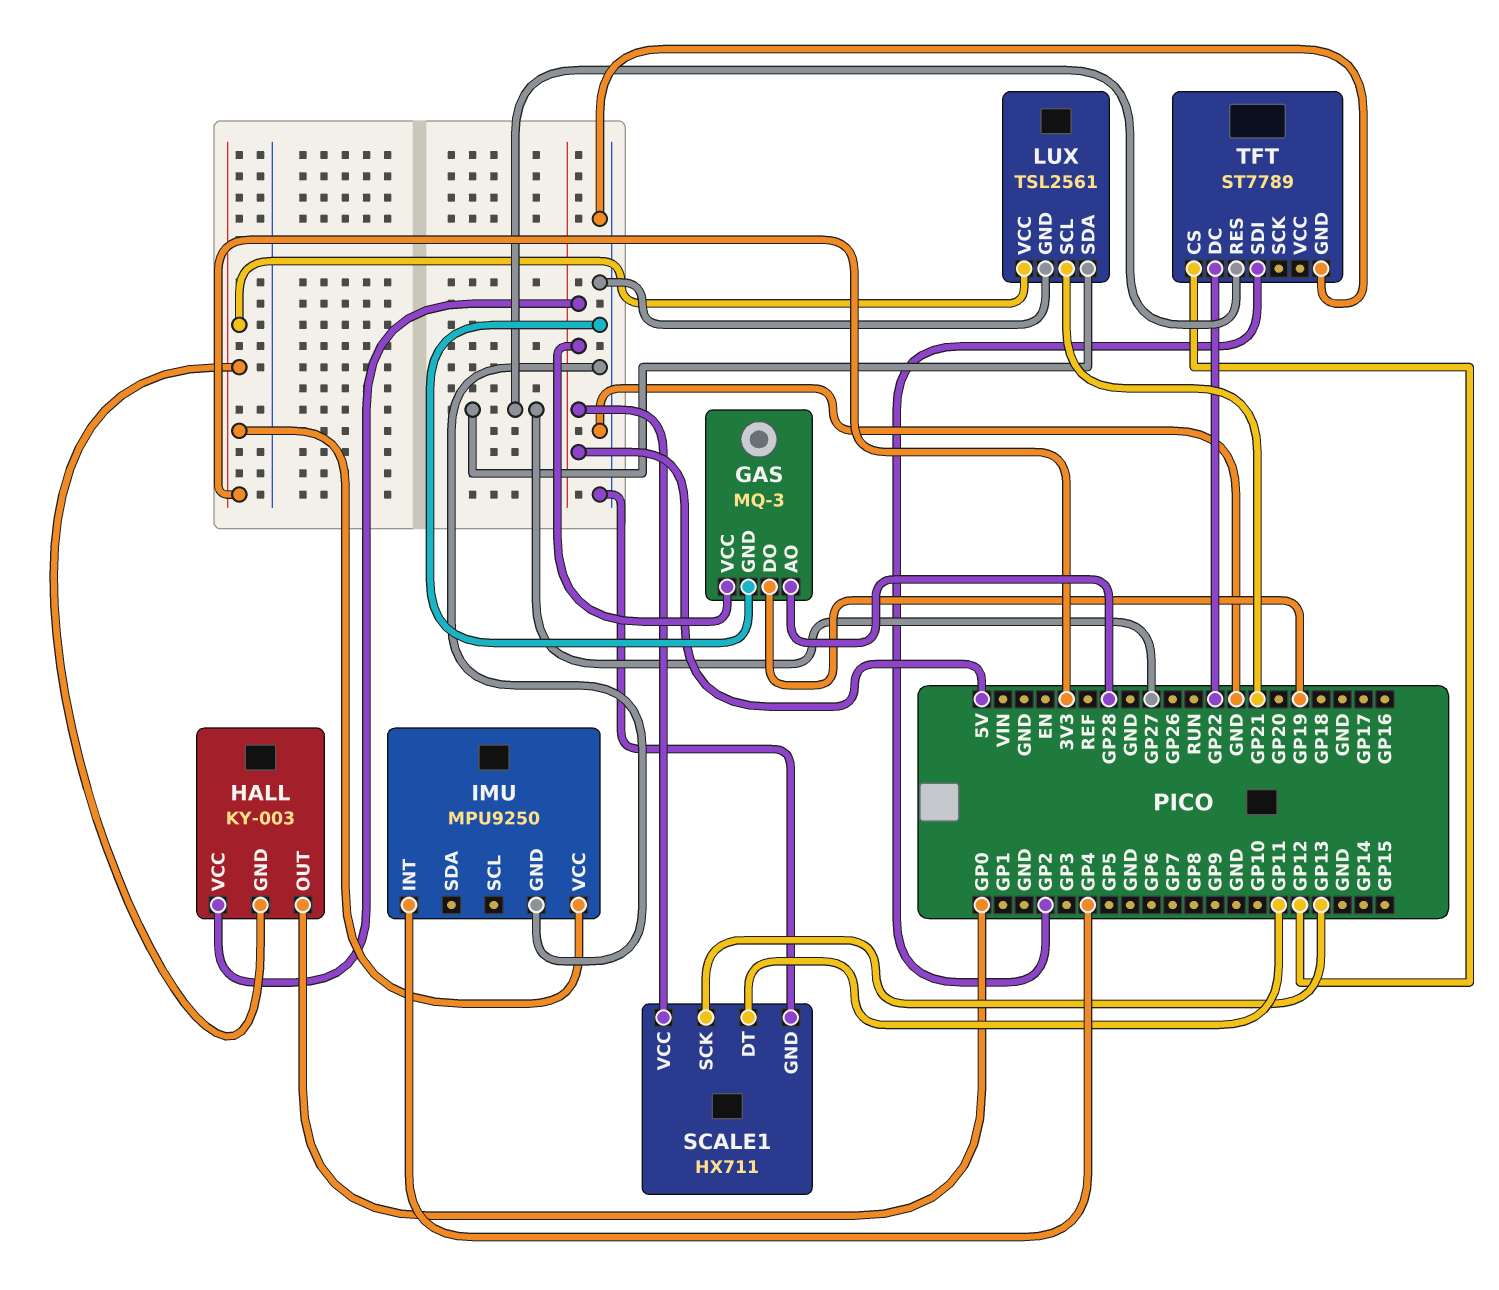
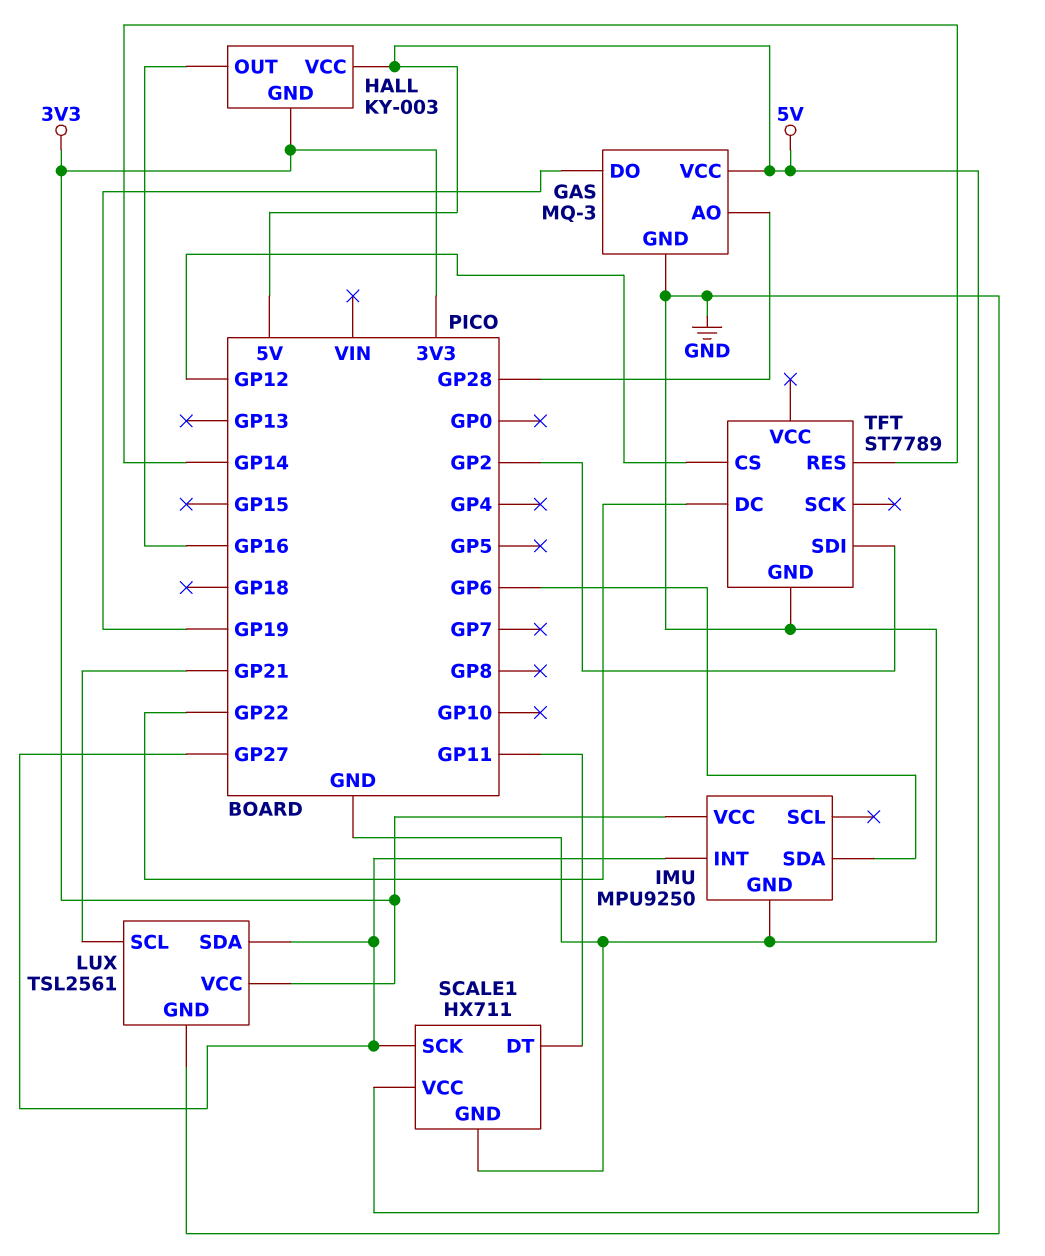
HALL pin OUT: GP0 -> GP16
IMU pin INT: GP4 -> GP27
IMU pin SDA: none -> GP6
SCALE1 pin SCK: GP13 -> GP27
TFT pin RES: GP27 -> GP14

